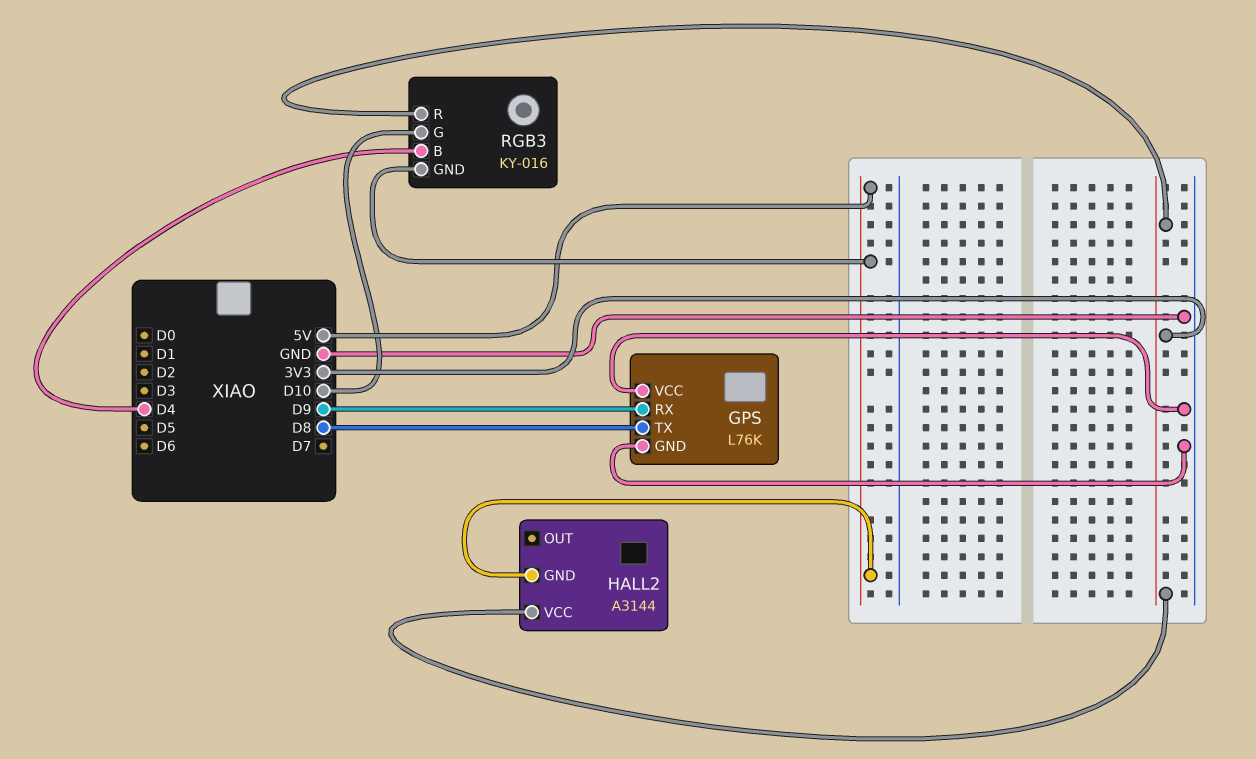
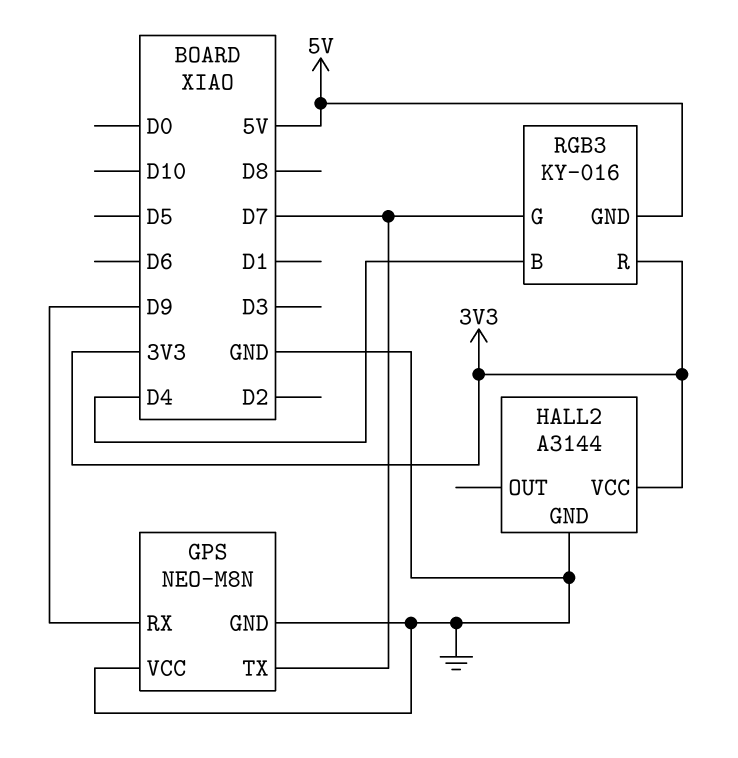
GPS: L76K -> NEO-M8N
GPS pin TX: D8 -> D7
HALL2 pin GND: 5V -> GND
RGB3 pin G: D10 -> D7

